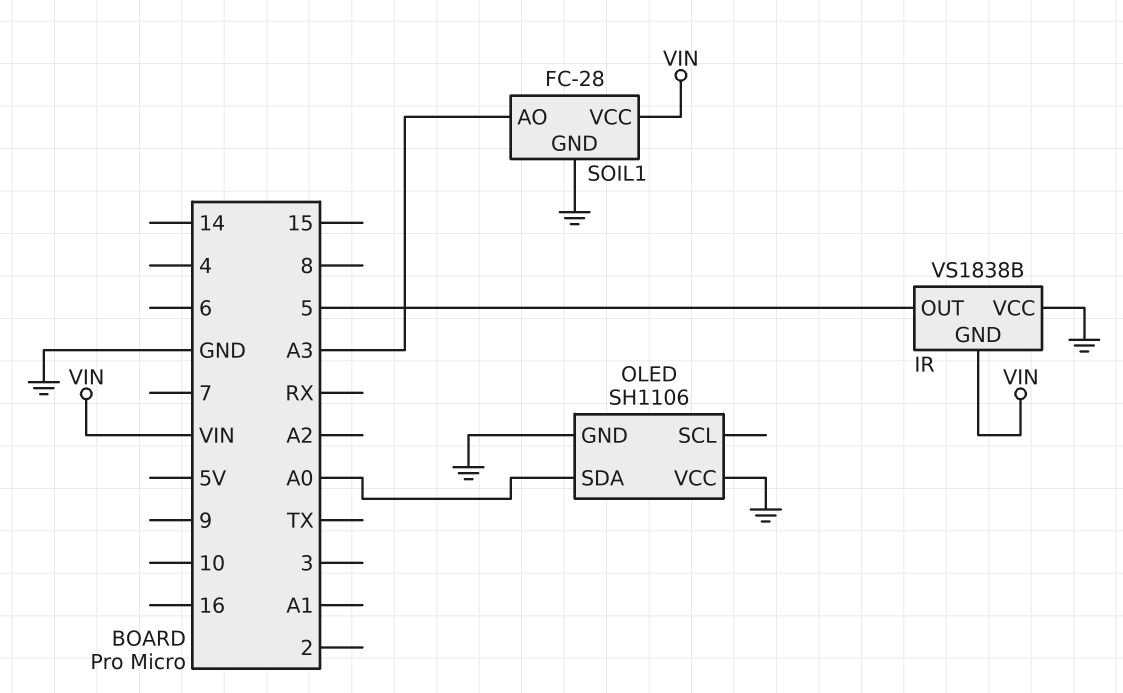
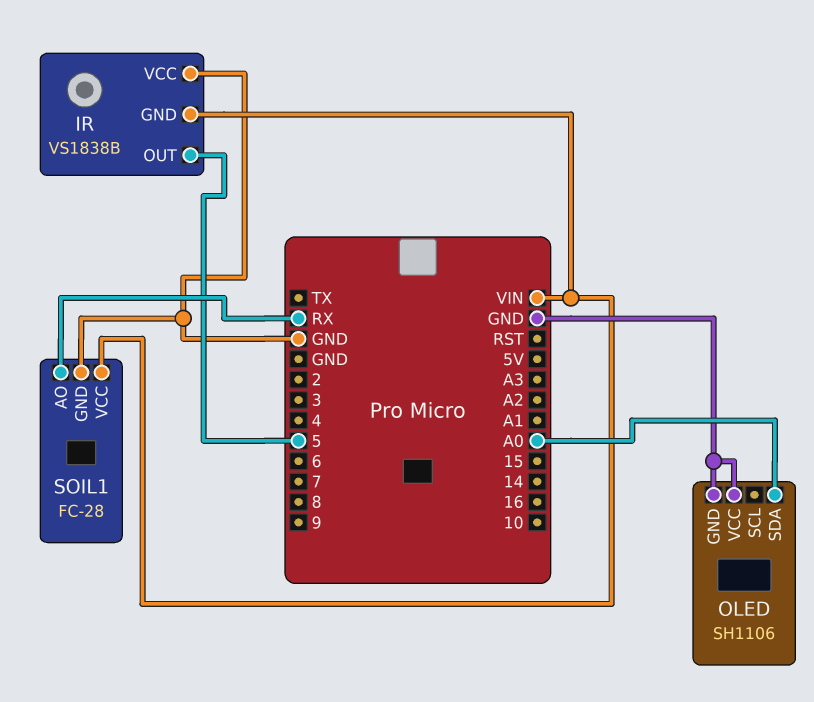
SOIL1 pin AO: A3 -> RX

